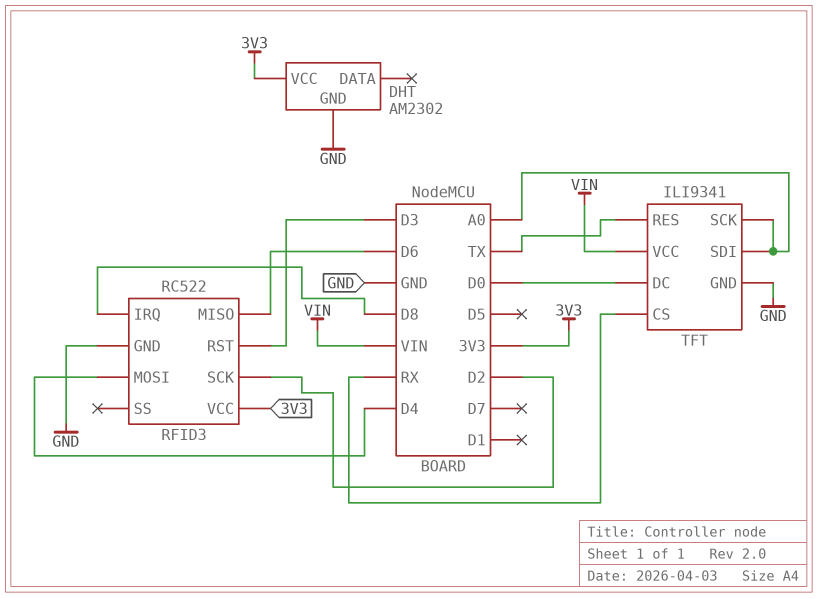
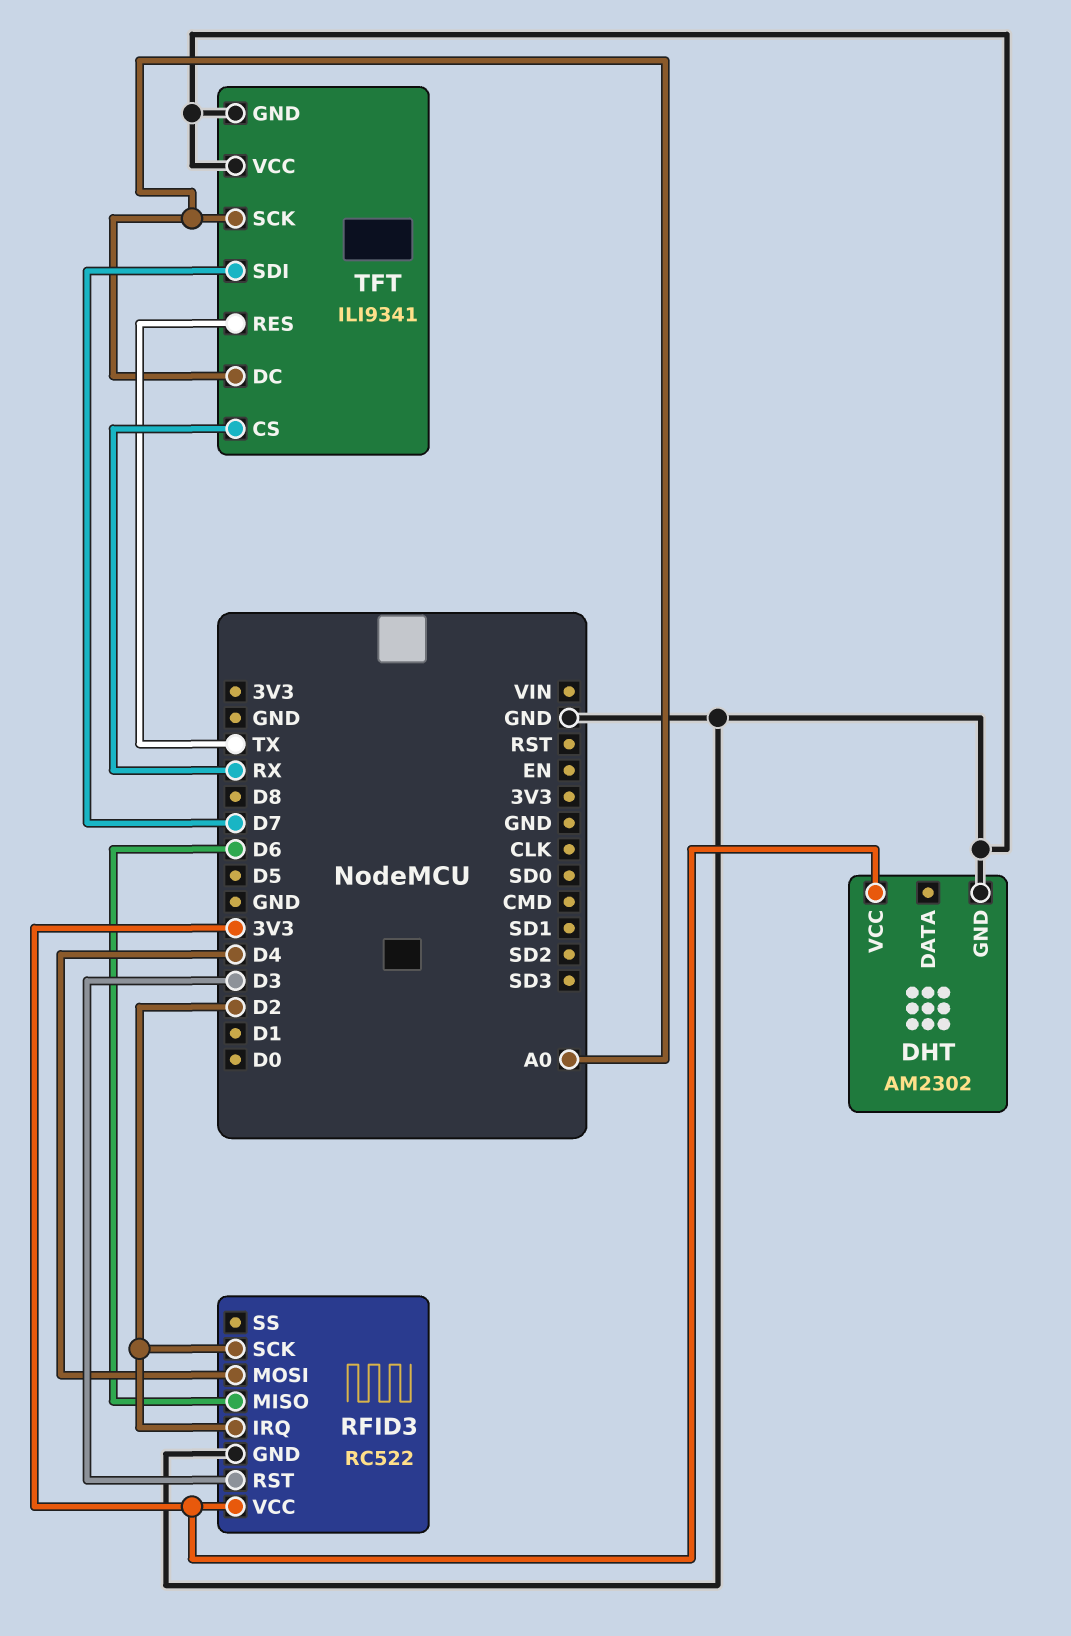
RFID3 pin IRQ: D8 -> D2
TFT pin DC: D0 -> A0
TFT pin SDI: A0 -> D7
TFT pin VCC: VIN -> GND

